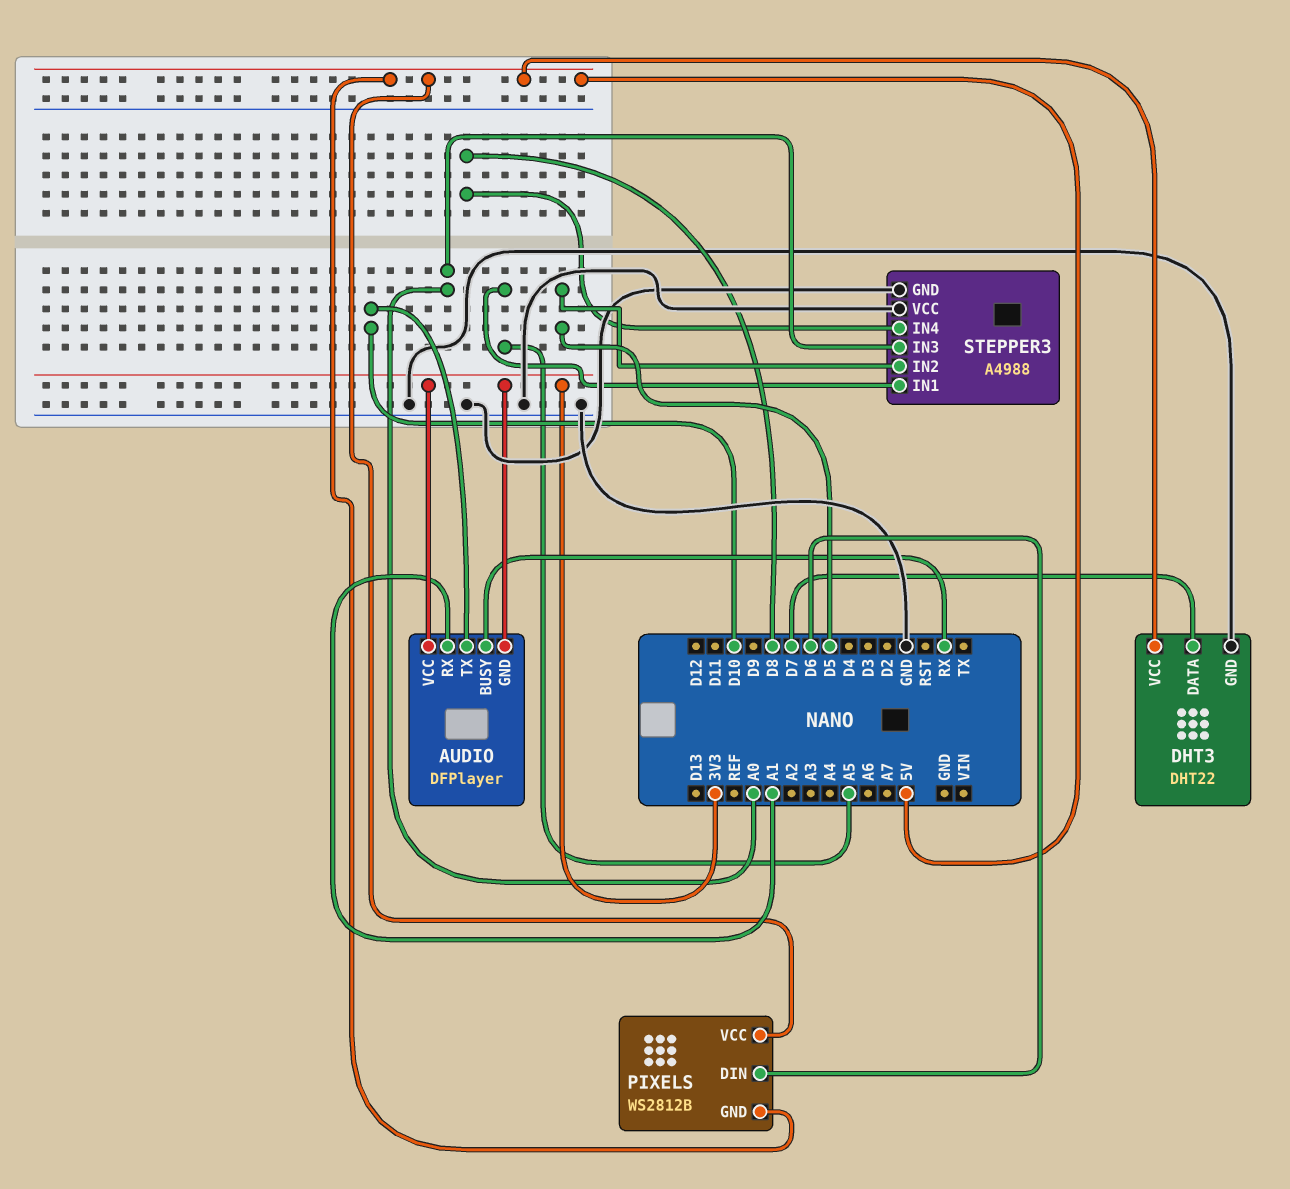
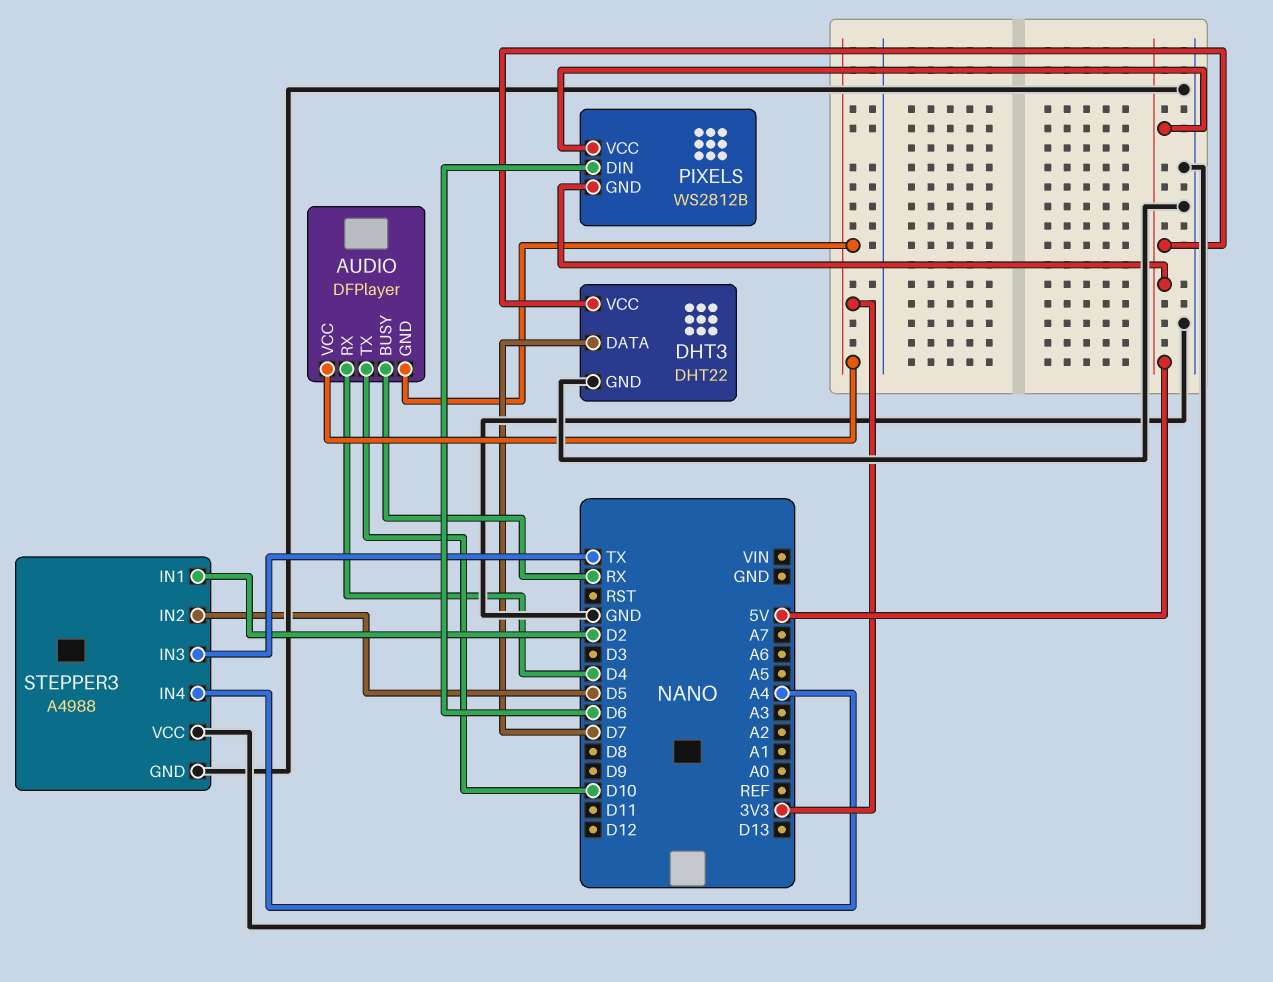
AUDIO pin RX: A1 -> D4
STEPPER3 pin IN1: A5 -> D2
STEPPER3 pin IN3: A0 -> TX
STEPPER3 pin IN4: D8 -> A4

